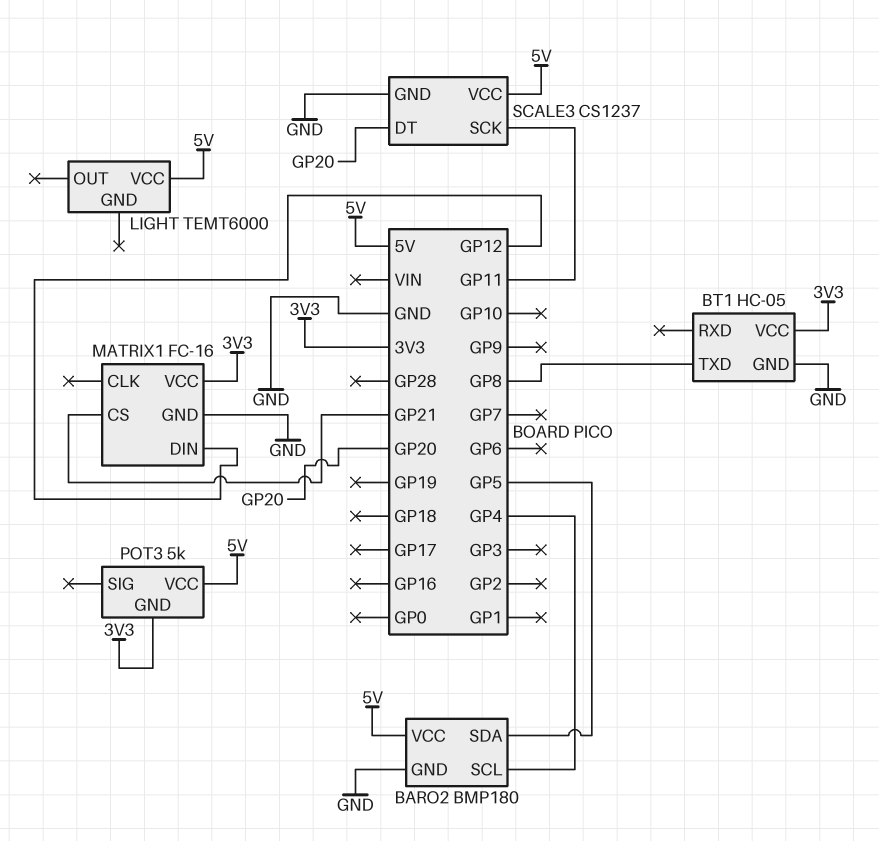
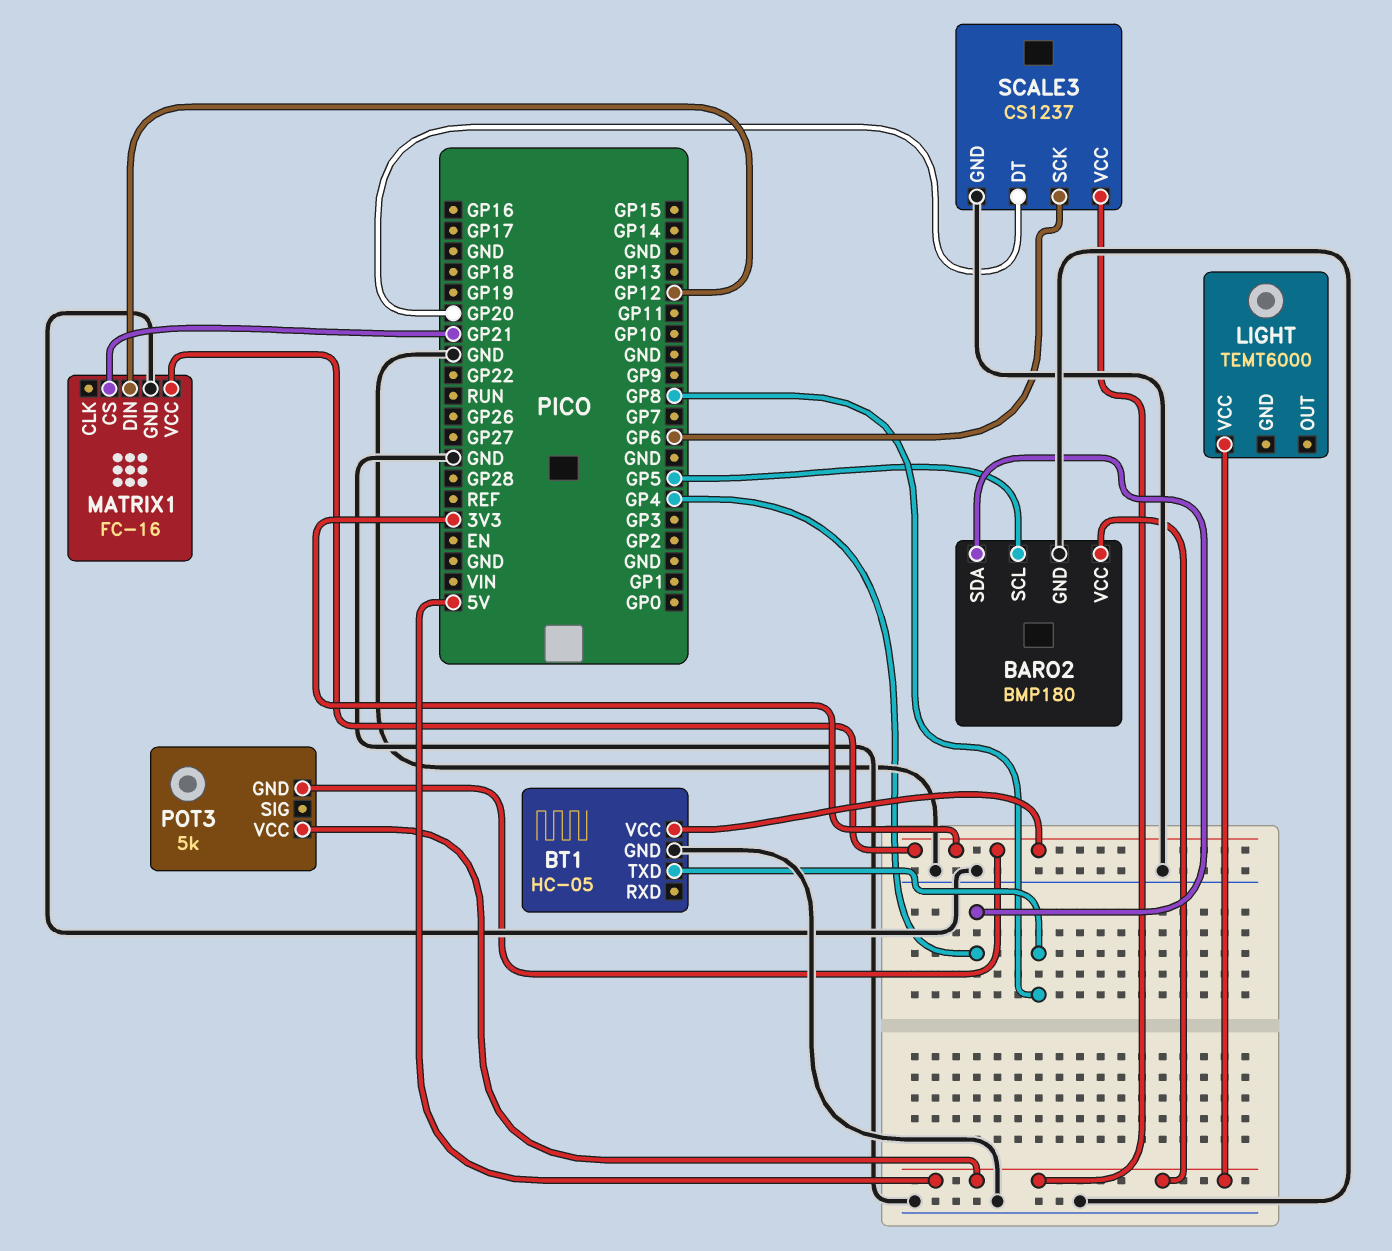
BARO2 pin SCL: GP4 -> GP5
BARO2 pin SDA: GP5 -> GP4
SCALE3 pin SCK: GP11 -> GP6

